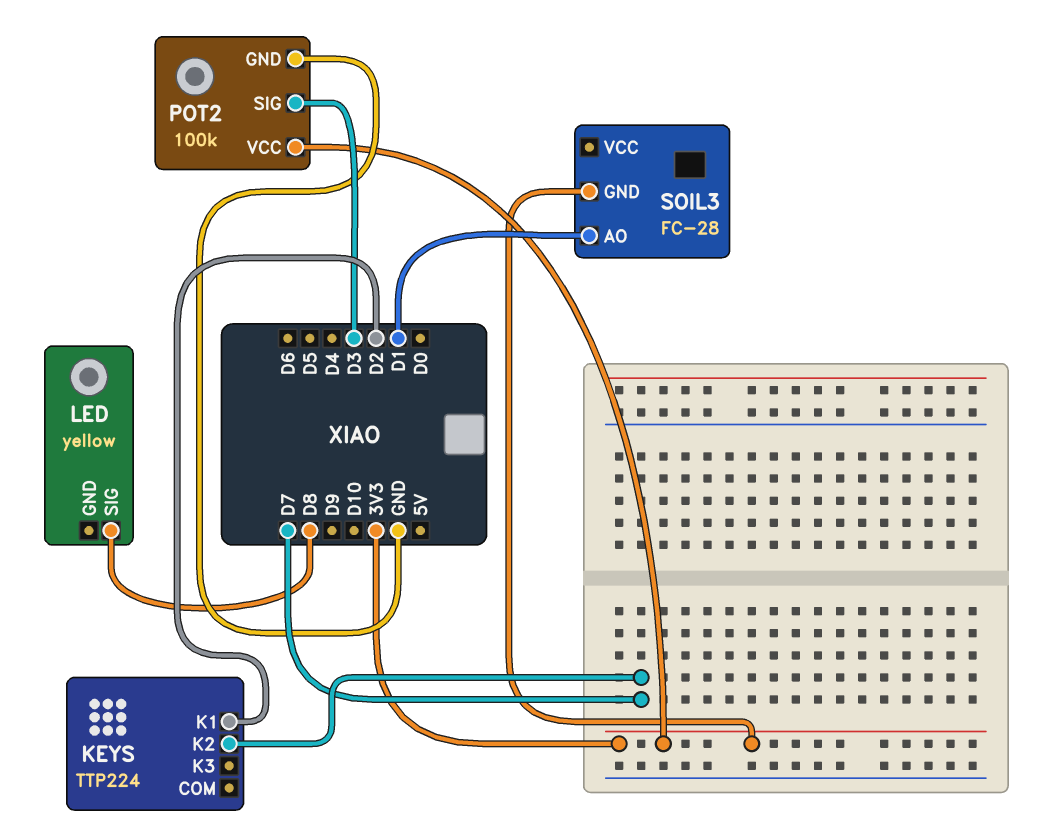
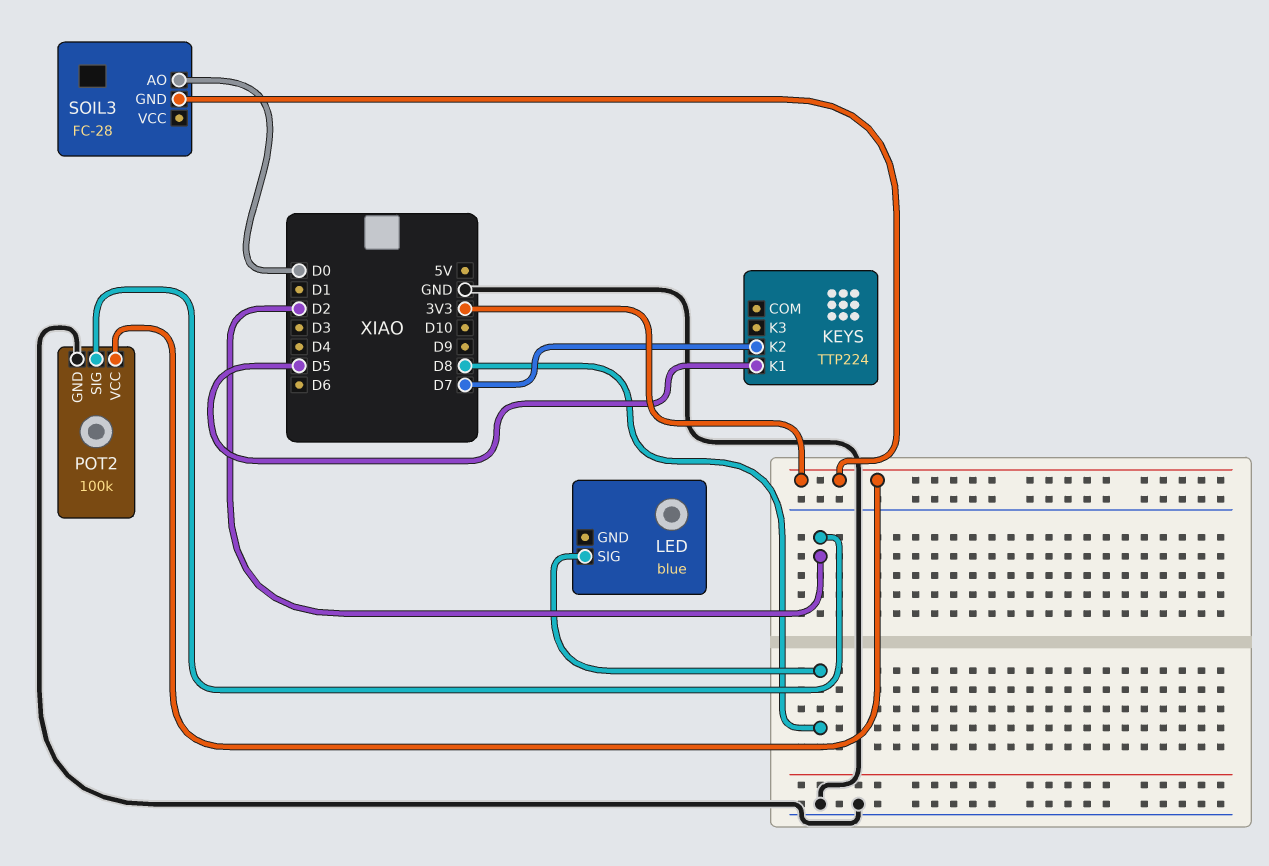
KEYS pin K1: D2 -> D5
LED: yellow -> blue
POT2 pin SIG: D3 -> D2
SOIL3 pin AO: D1 -> D0

